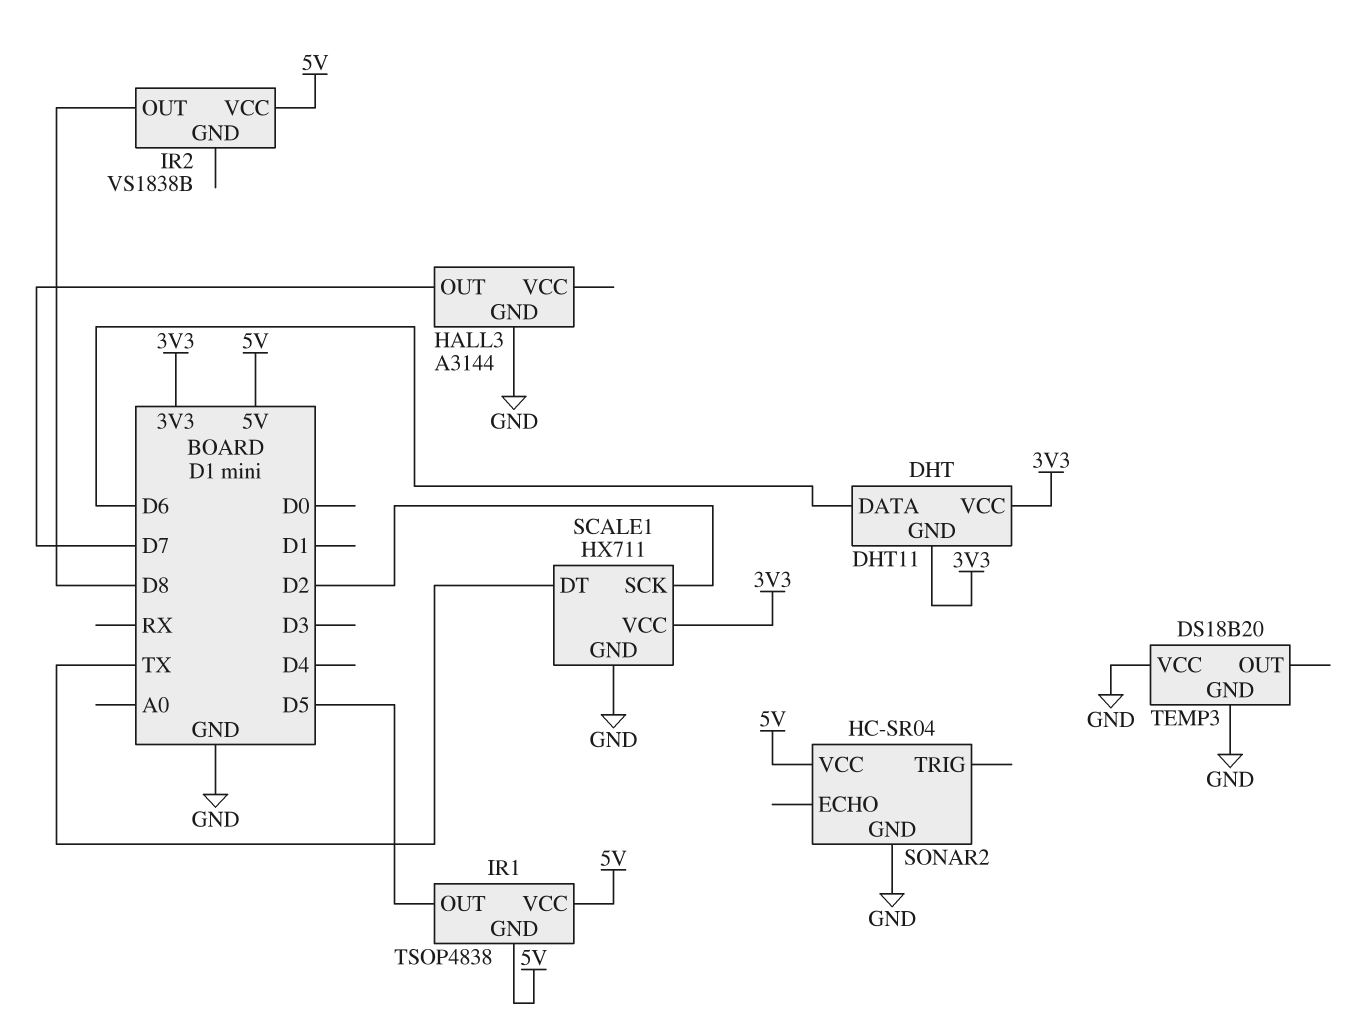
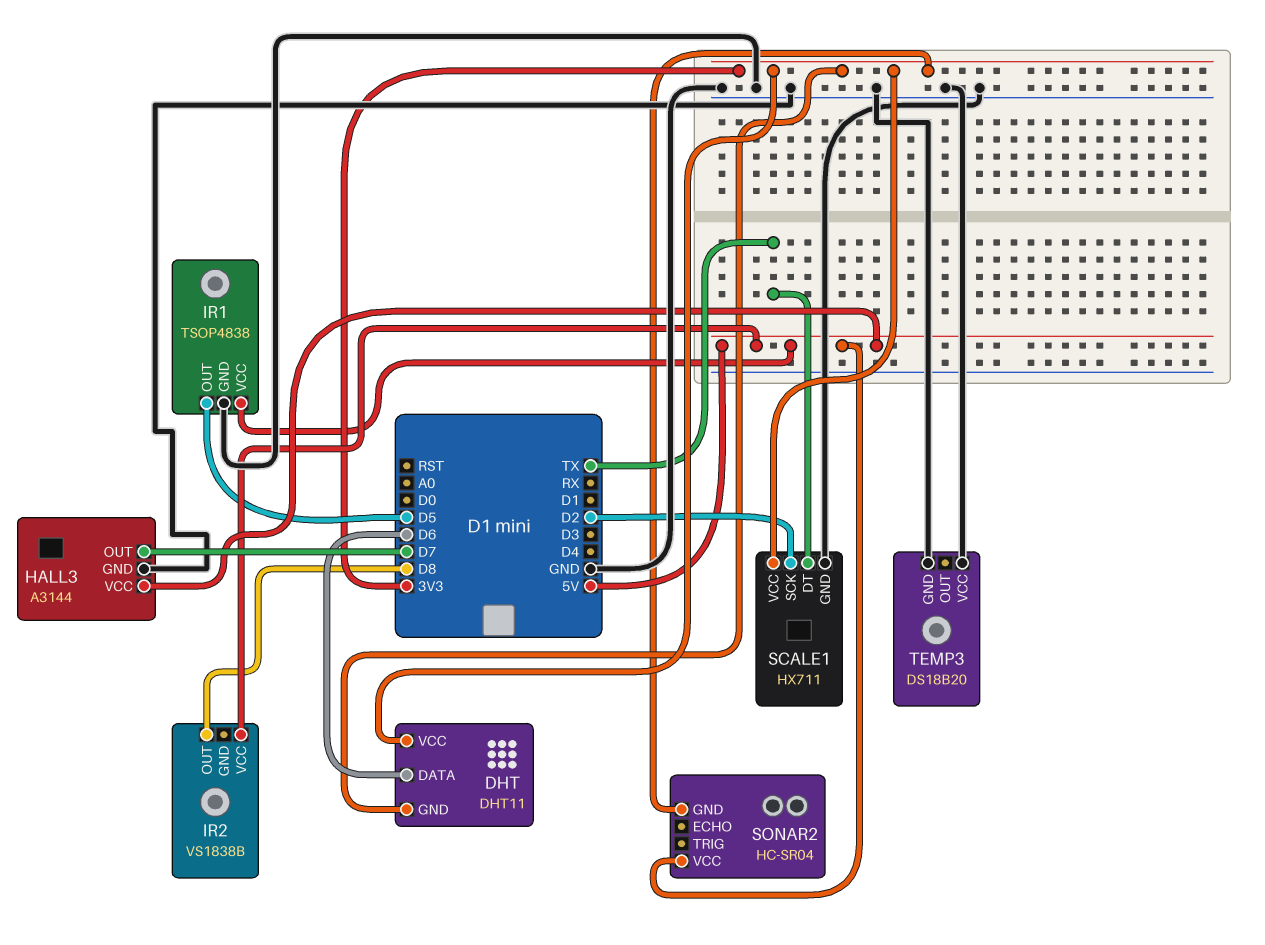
HALL3 pin VCC: none -> 5V
IR1 pin GND: 5V -> GND
SONAR2 pin GND: GND -> 3V3

